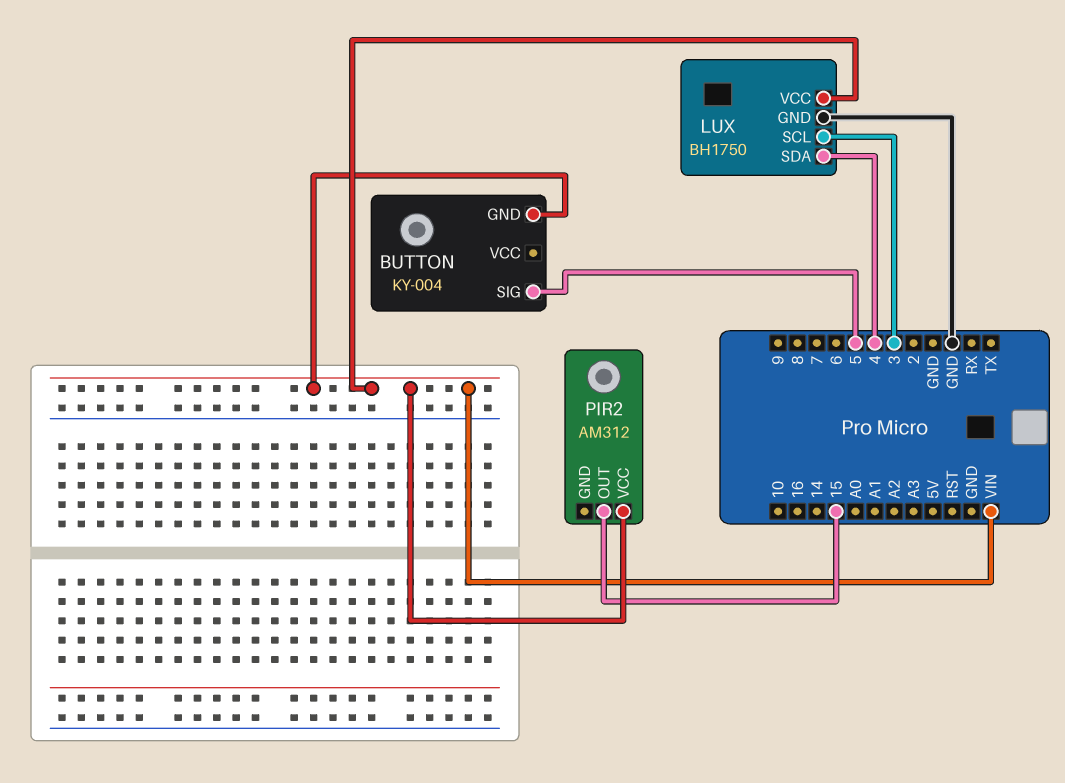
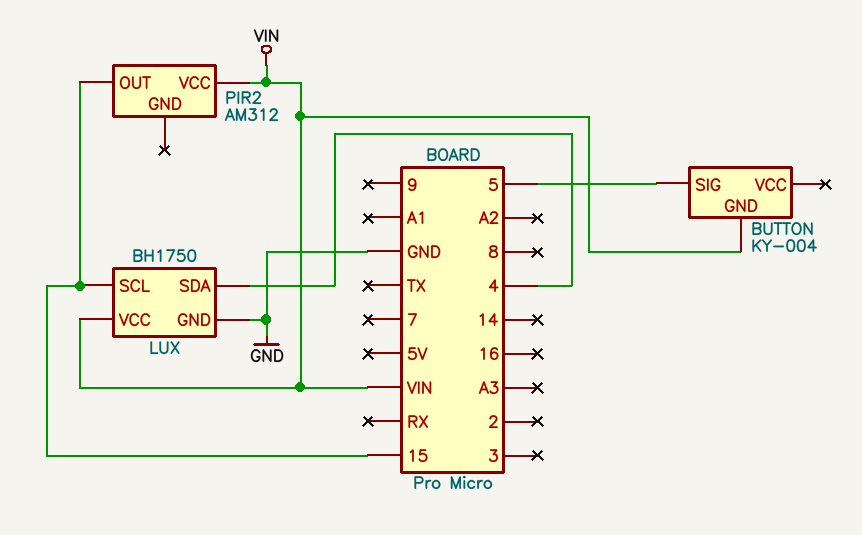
LUX pin SCL: 3 -> 15

